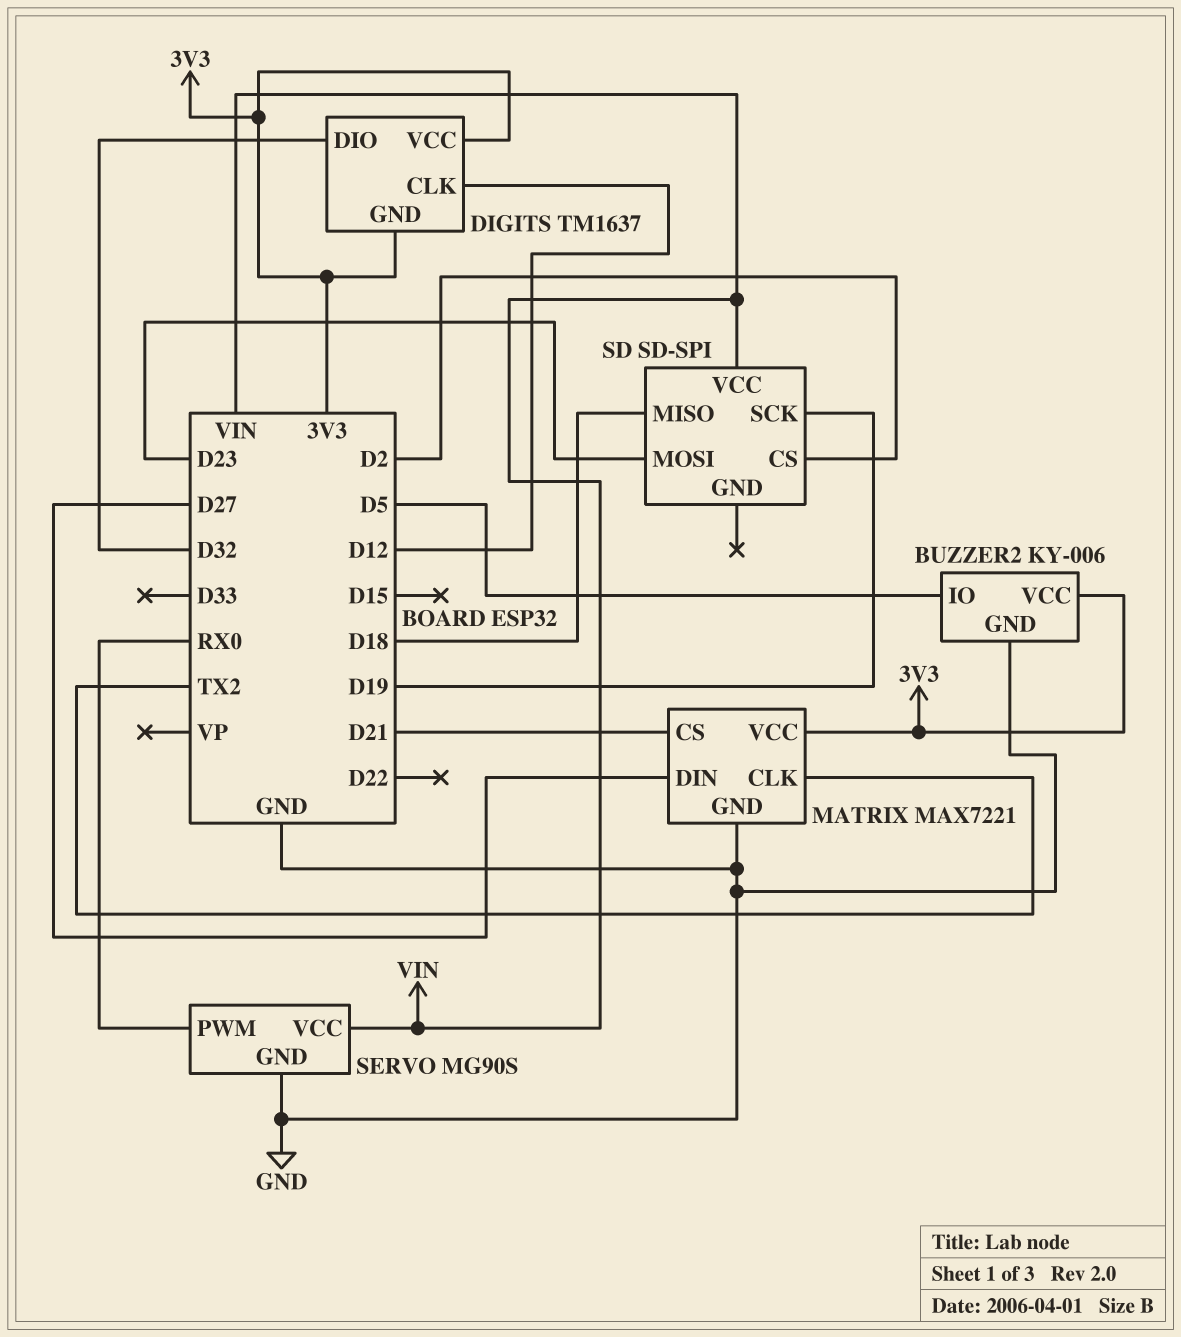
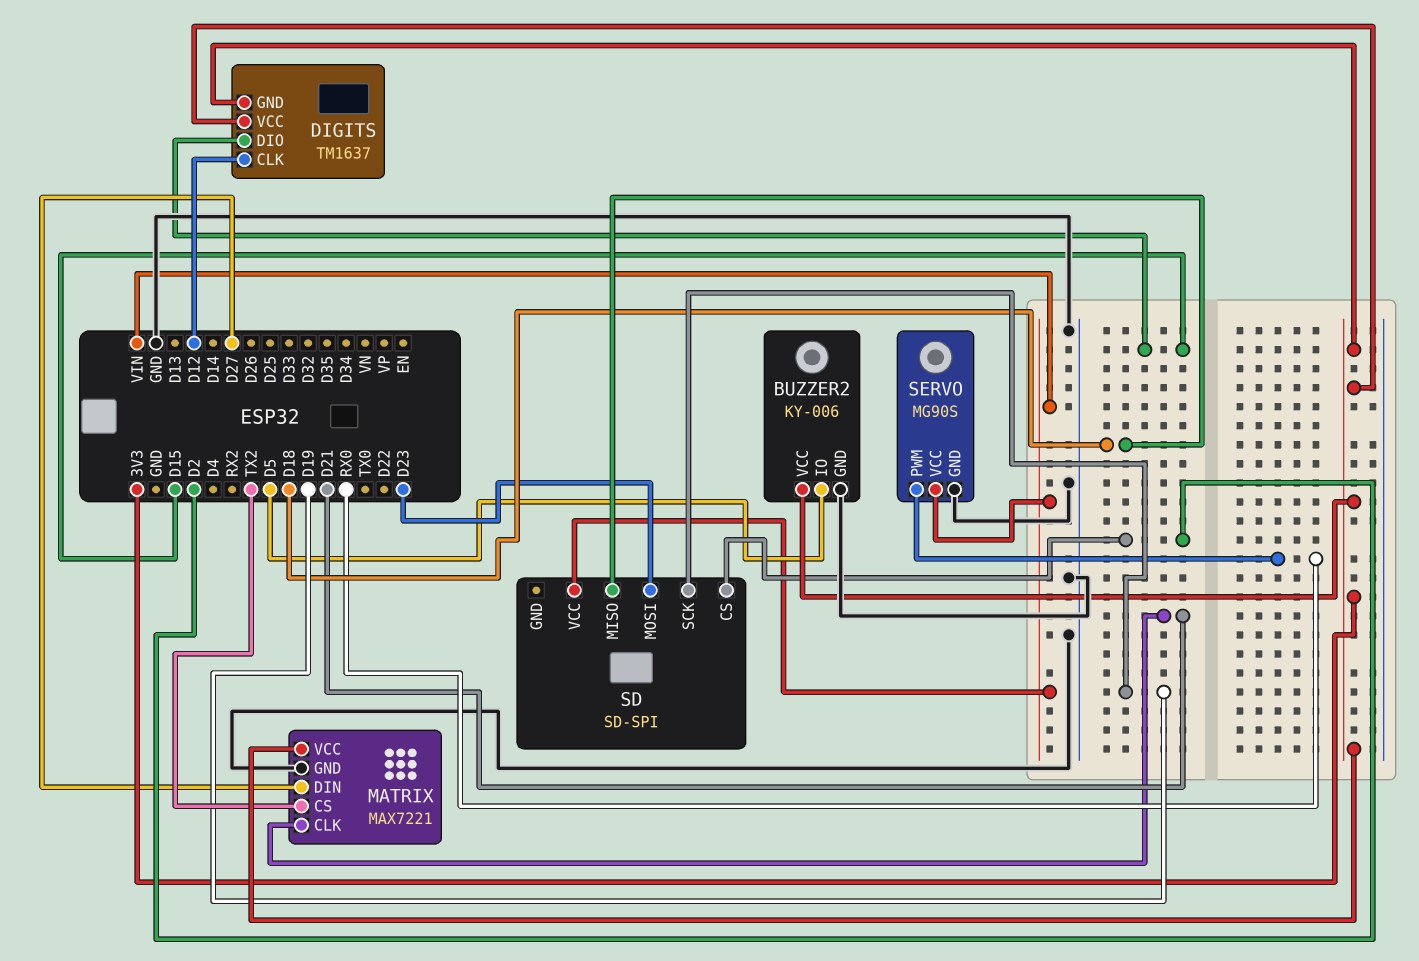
DIGITS pin DIO: D32 -> D15
MATRIX pin CLK: TX2 -> D21
MATRIX pin CS: D21 -> TX2

